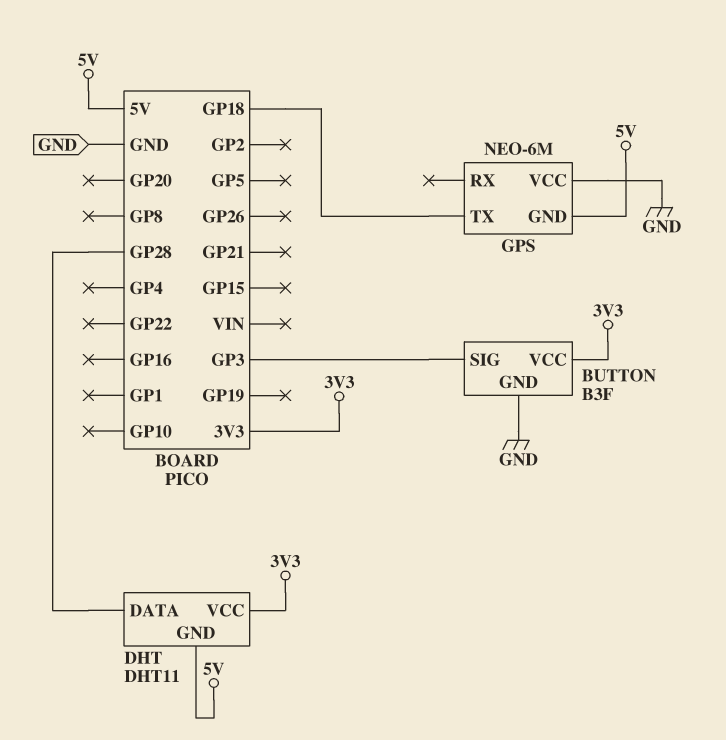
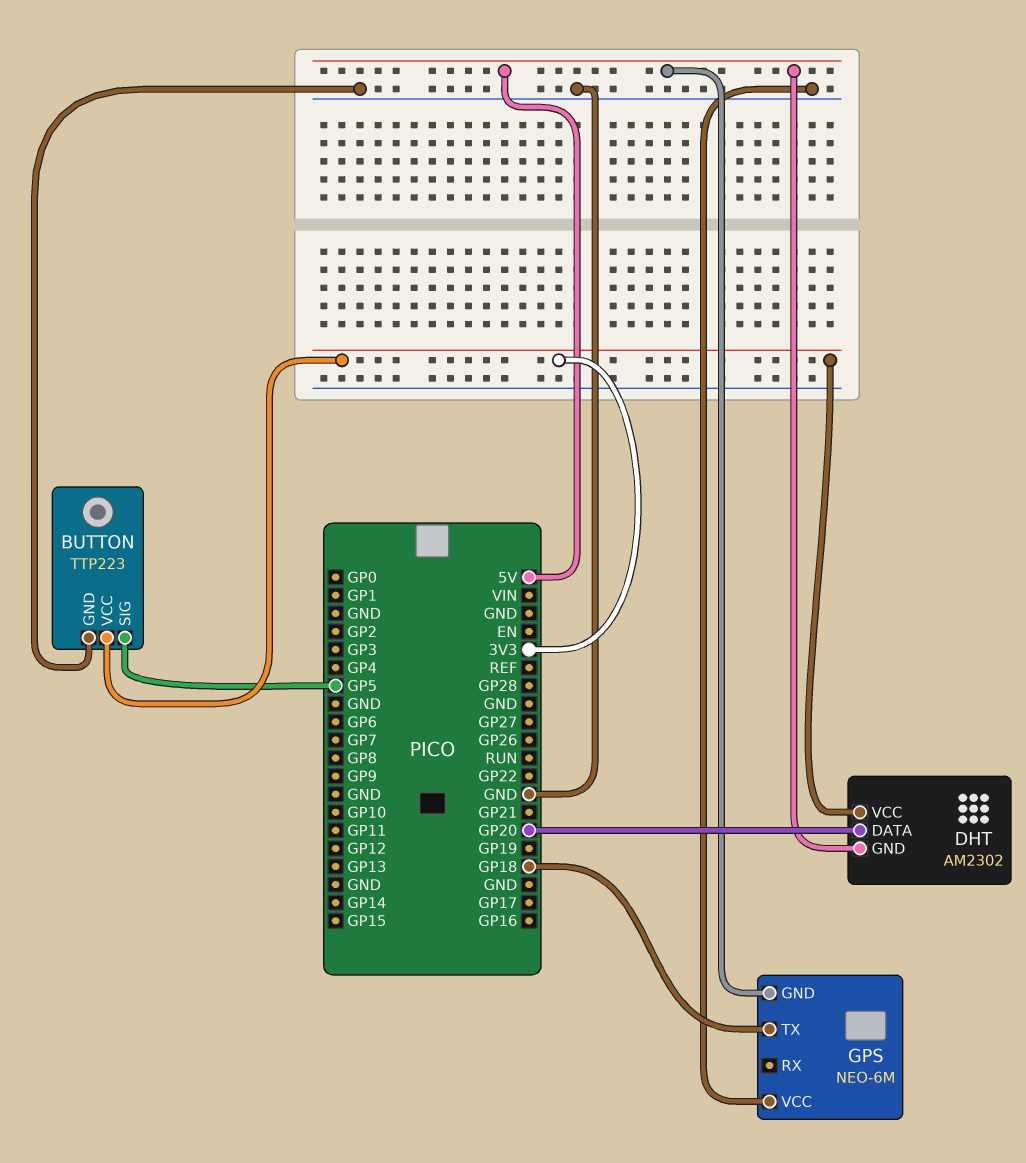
BUTTON: B3F -> TTP223
BUTTON pin SIG: GP3 -> GP5
DHT: DHT11 -> AM2302
DHT pin DATA: GP28 -> GP20

